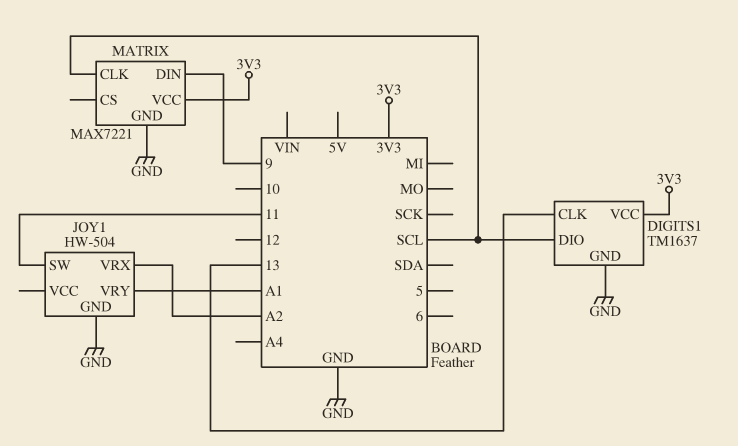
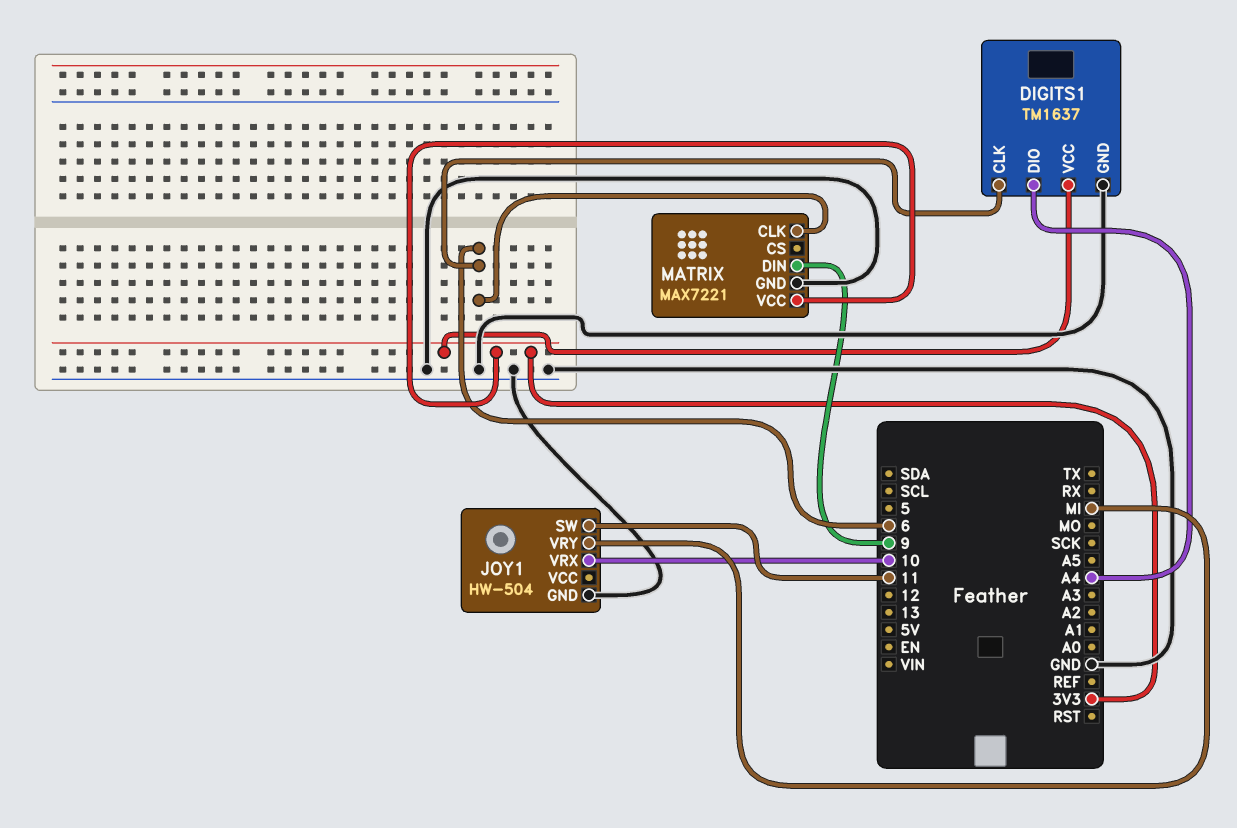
DIGITS1 pin CLK: 13 -> 6
DIGITS1 pin DIO: SCL -> A4
JOY1 pin VRX: A2 -> 10
JOY1 pin VRY: A1 -> MI
MATRIX pin CLK: SCL -> 6

